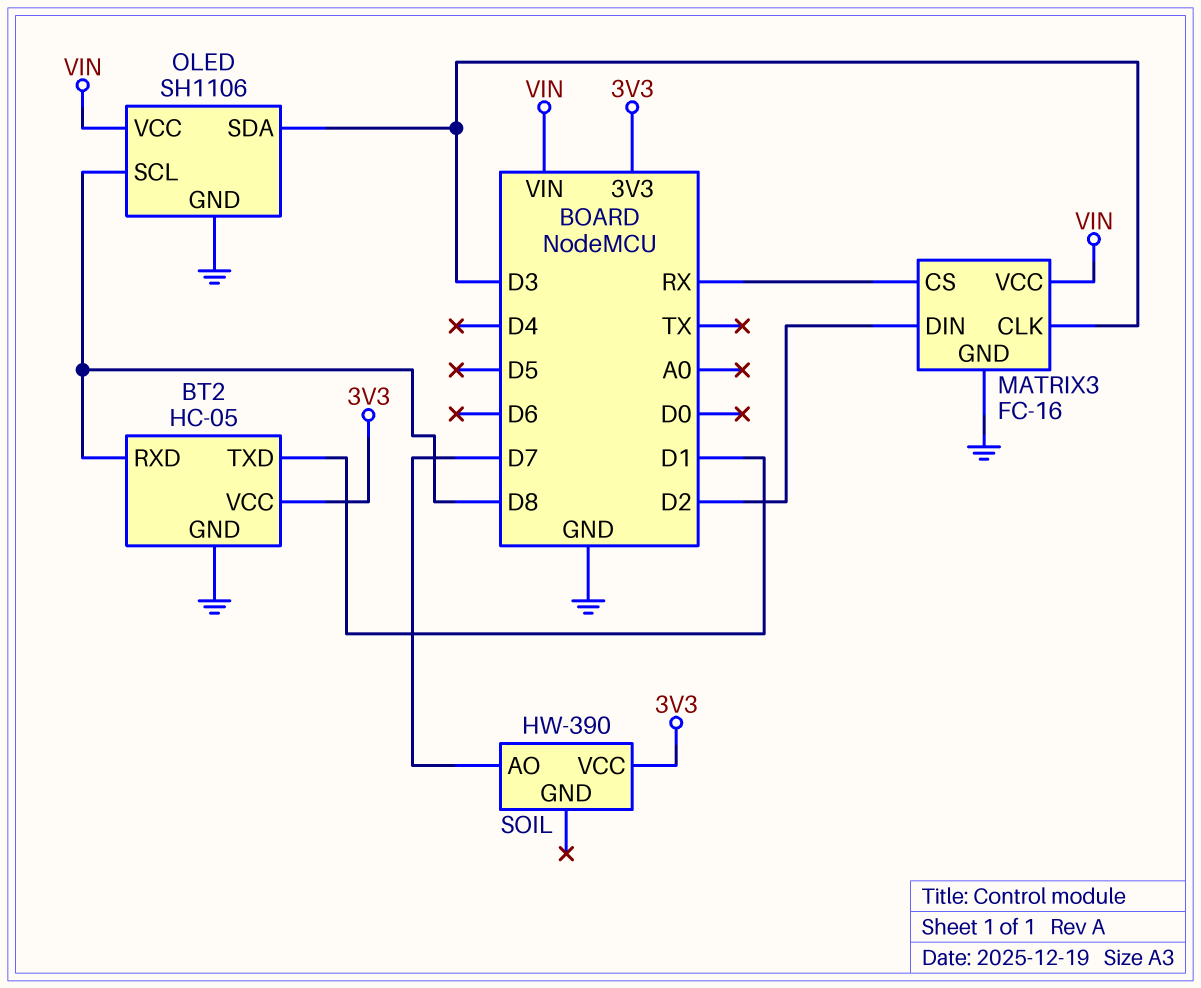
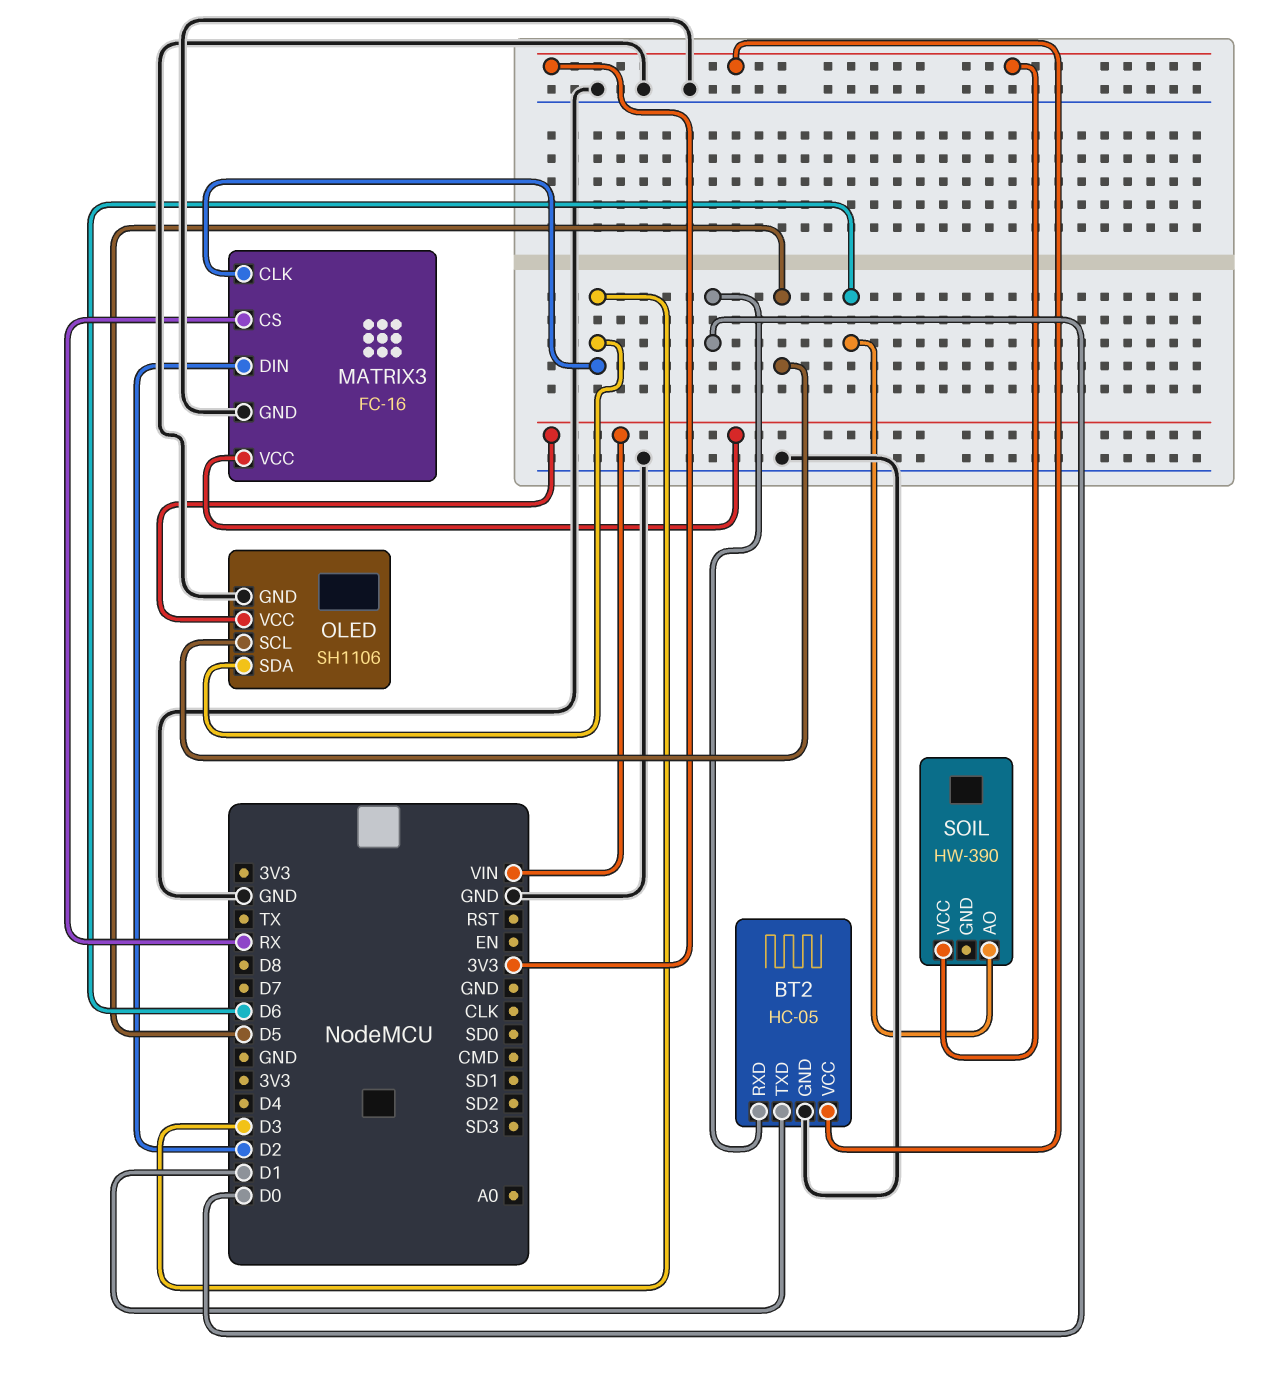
BT2 pin RXD: D8 -> D0
OLED pin SCL: D8 -> D5
SOIL pin AO: D7 -> D6

